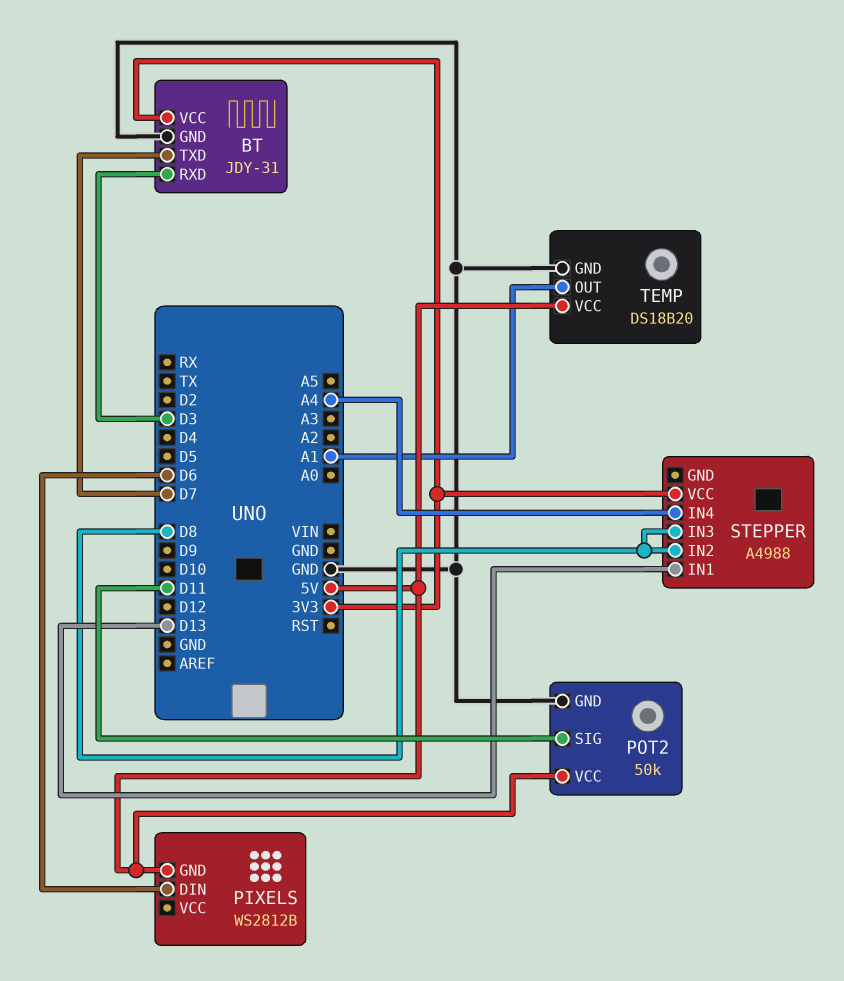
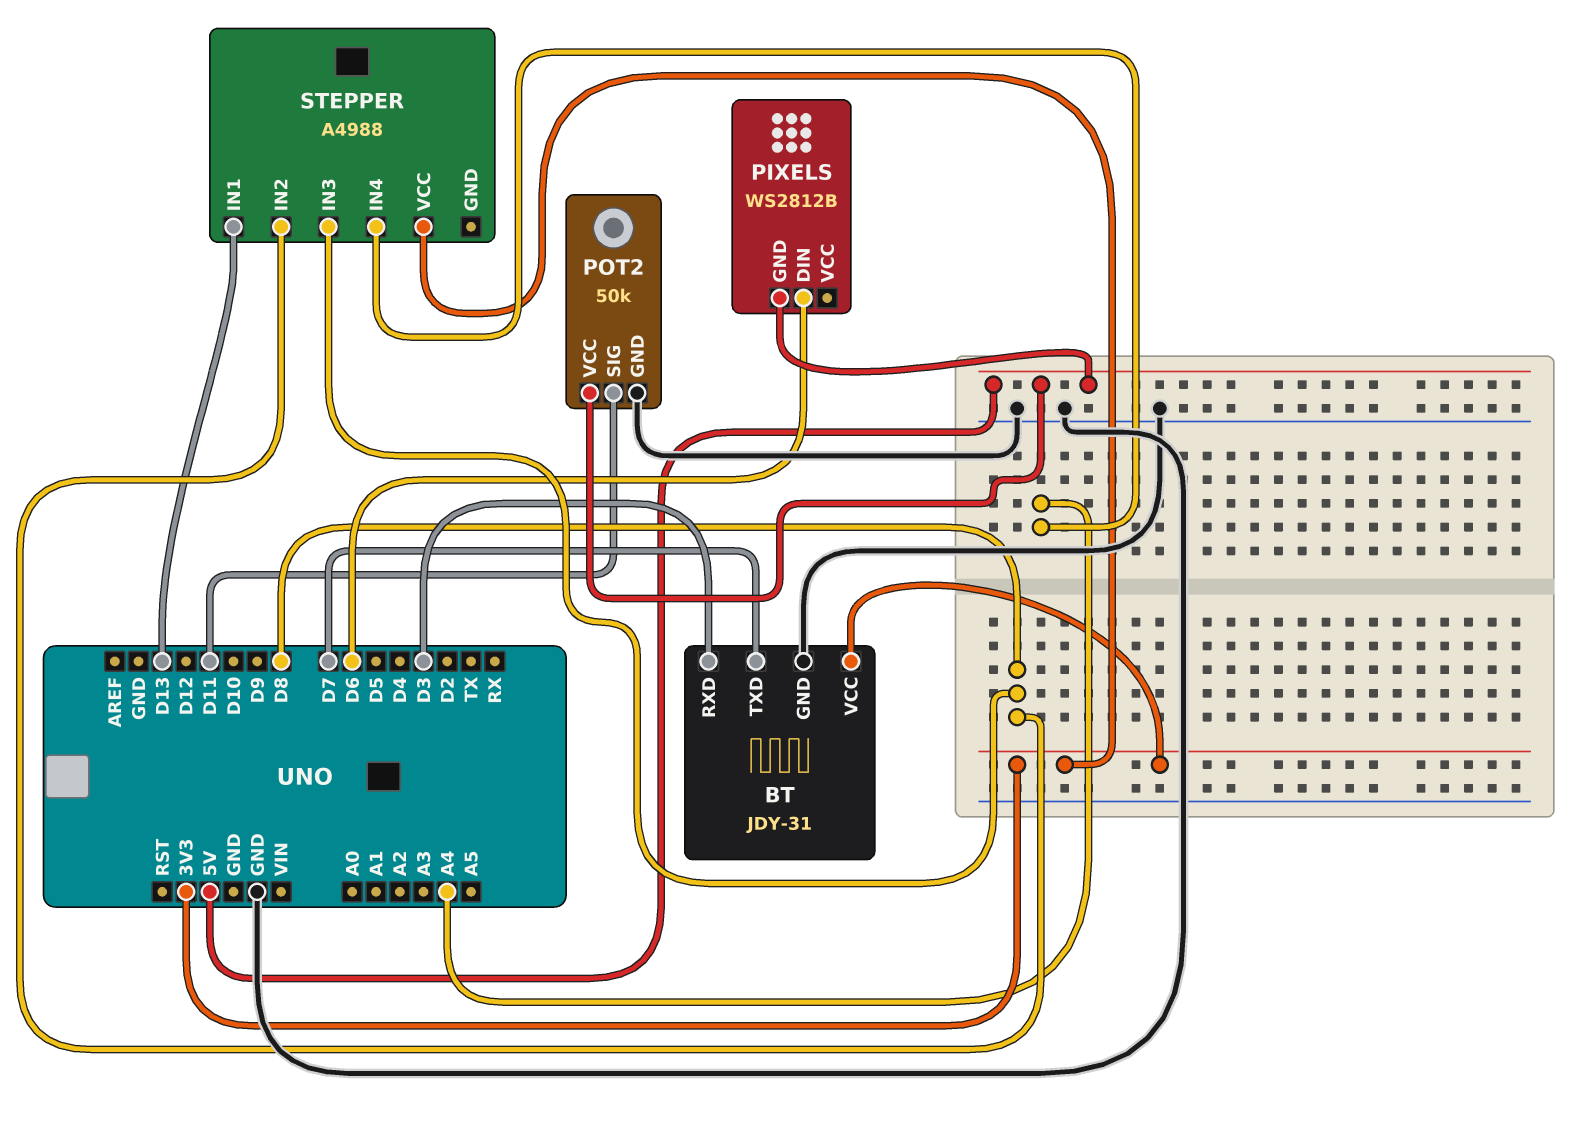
TEMP: DS18B20 -> none
TEMP pin GND: GND -> none
TEMP pin OUT: A1 -> none
TEMP pin VCC: 5V -> none

